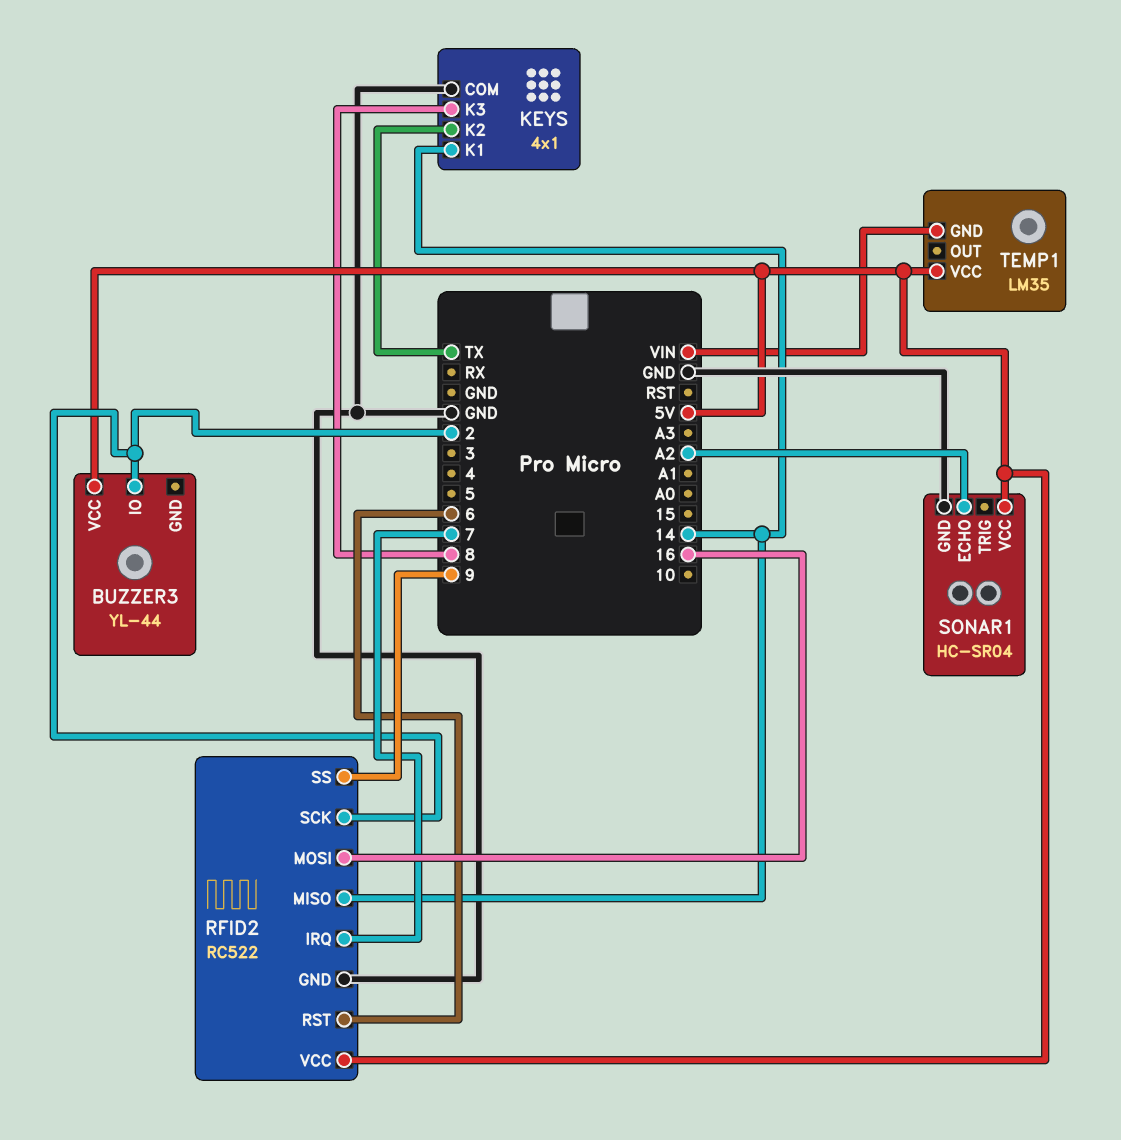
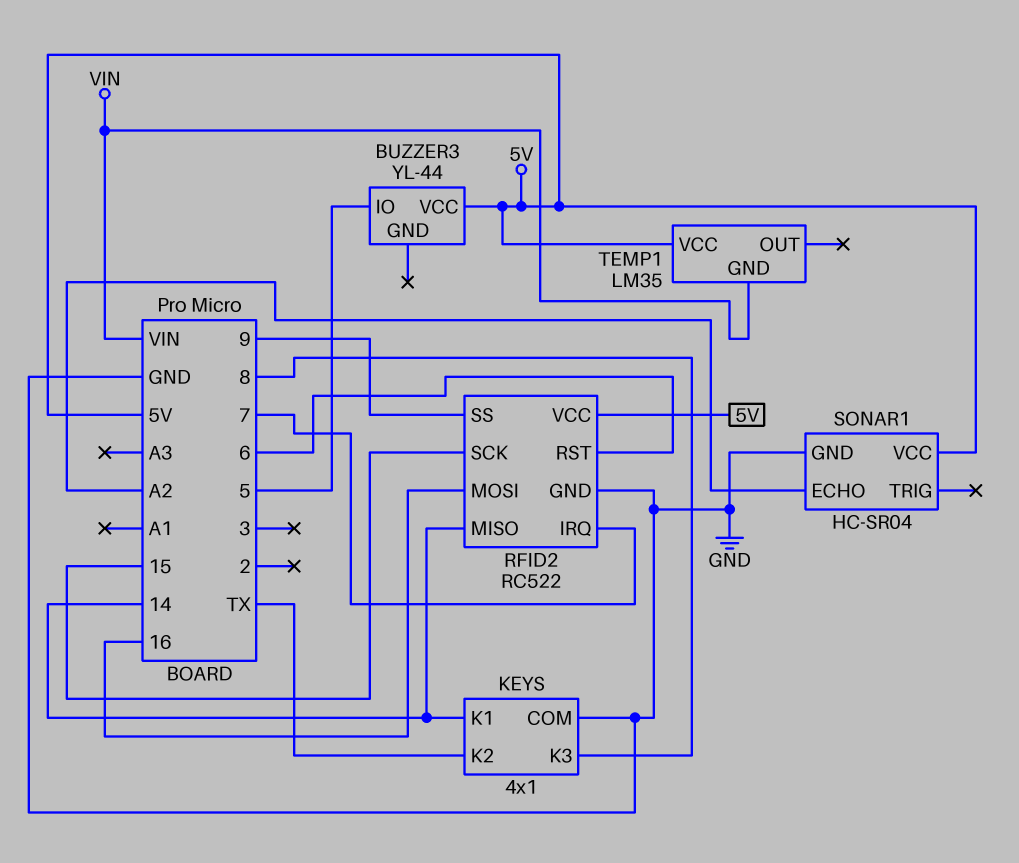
BUZZER3 pin IO: 2 -> 5
RFID2 pin SCK: 2 -> 15

